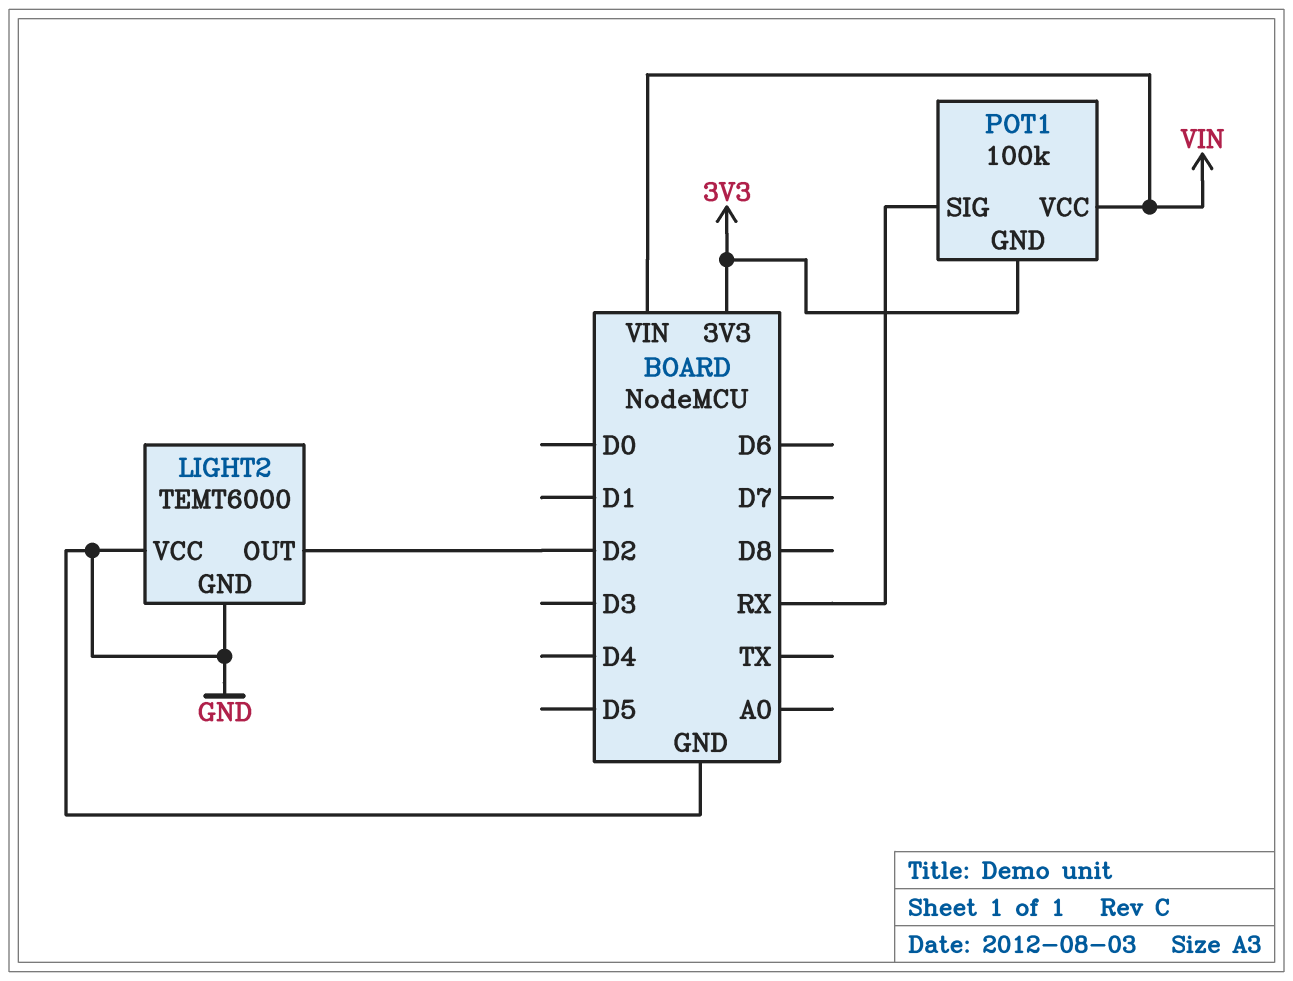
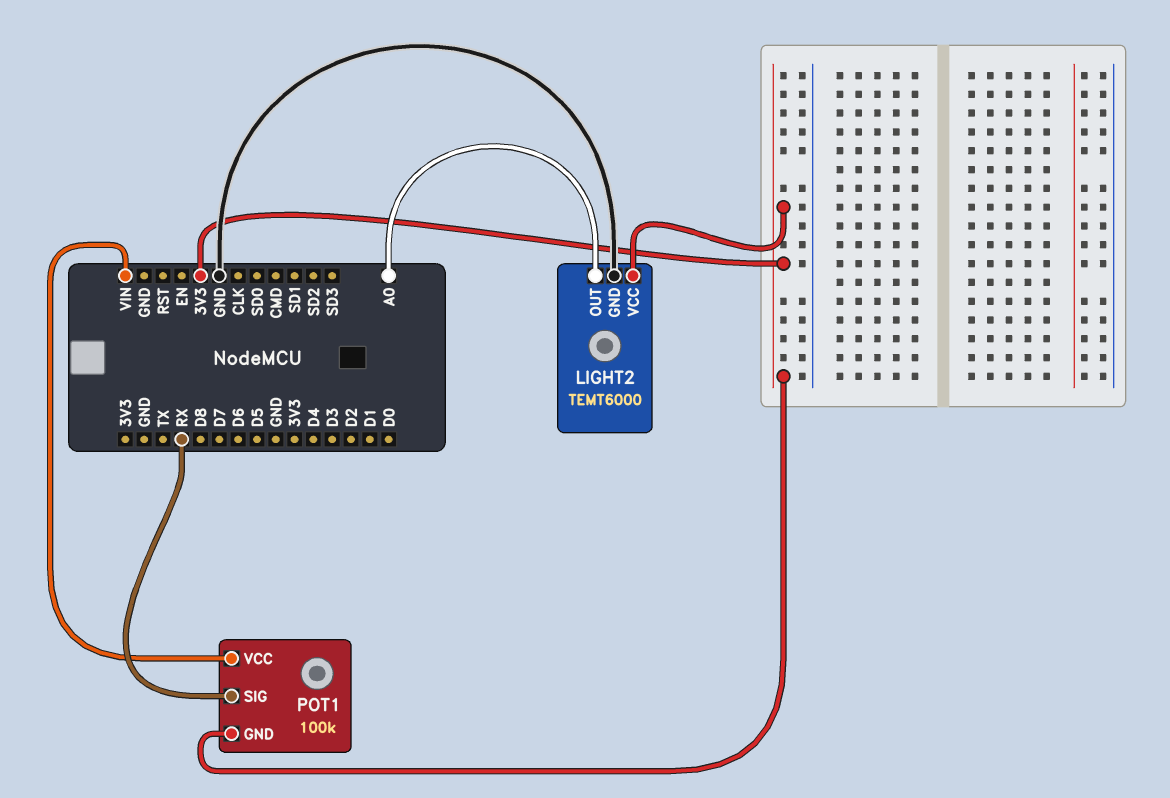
LIGHT2 pin OUT: D2 -> A0
LIGHT2 pin VCC: GND -> 3V3

